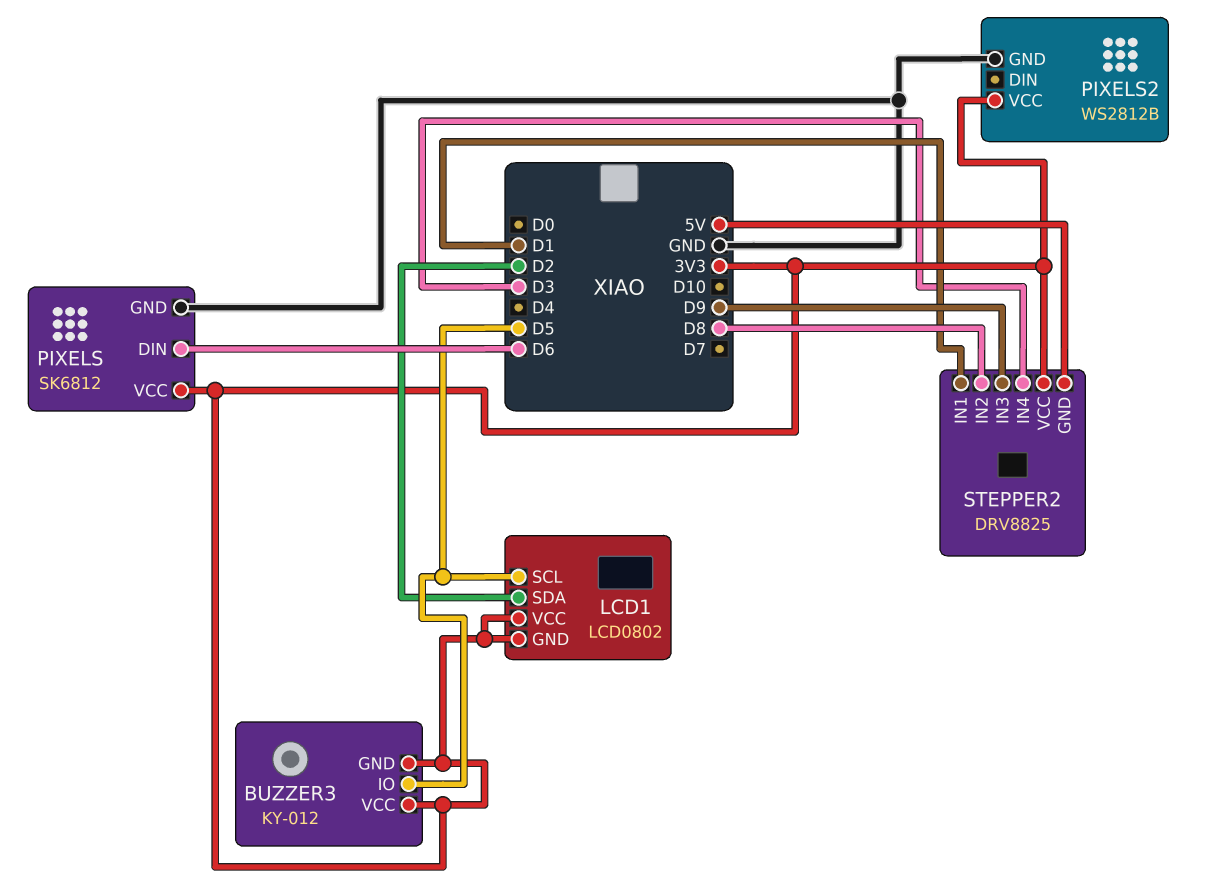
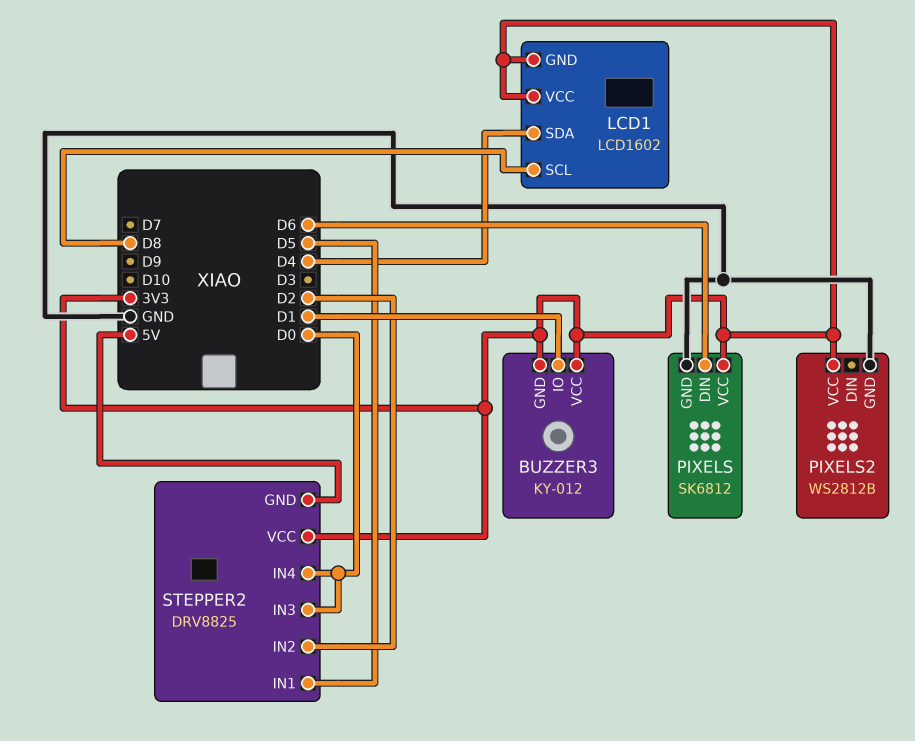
BUZZER3 pin IO: D5 -> D1
LCD1: LCD0802 -> LCD1602
LCD1 pin SCL: D5 -> D8
LCD1 pin SDA: D2 -> D4
STEPPER2 pin IN1: D1 -> D5
STEPPER2 pin IN2: D8 -> D2
STEPPER2 pin IN3: D9 -> D0
STEPPER2 pin IN4: D3 -> D0

